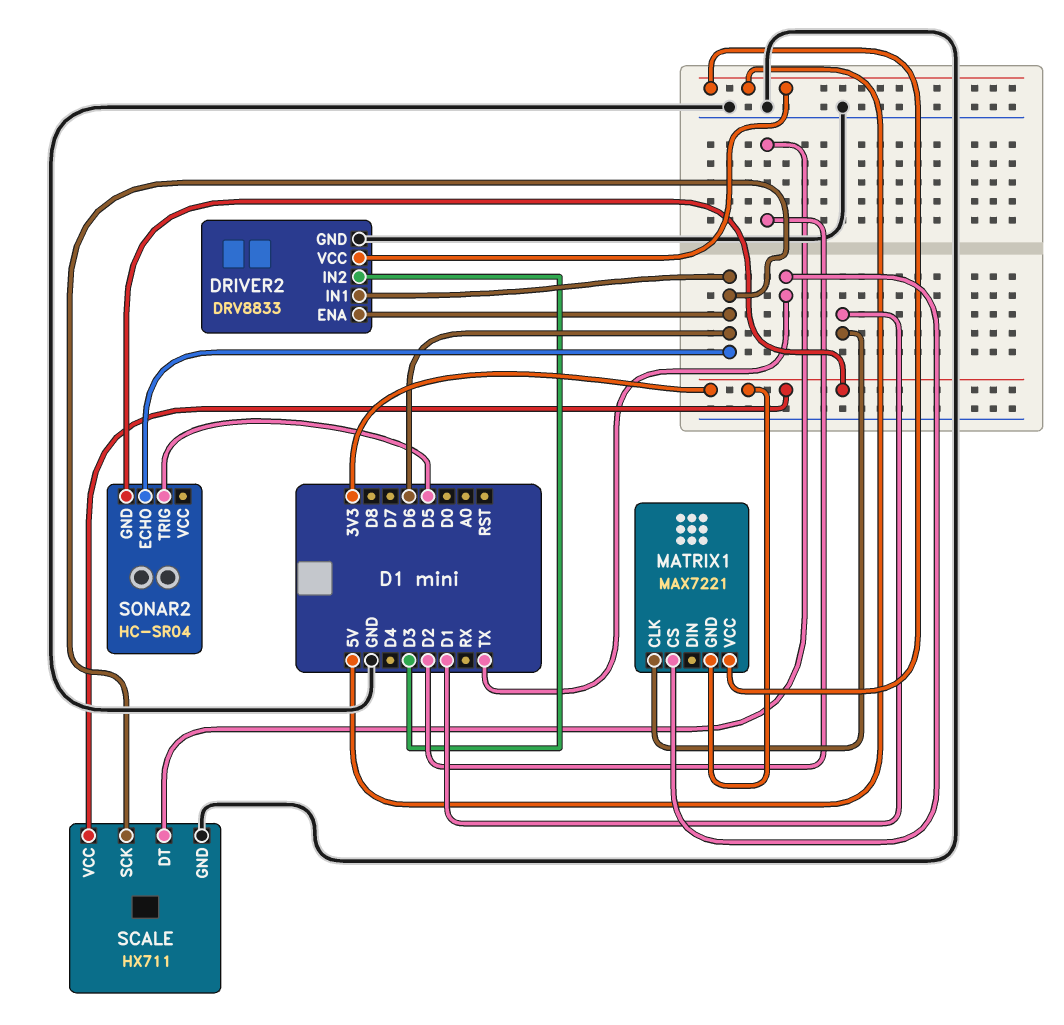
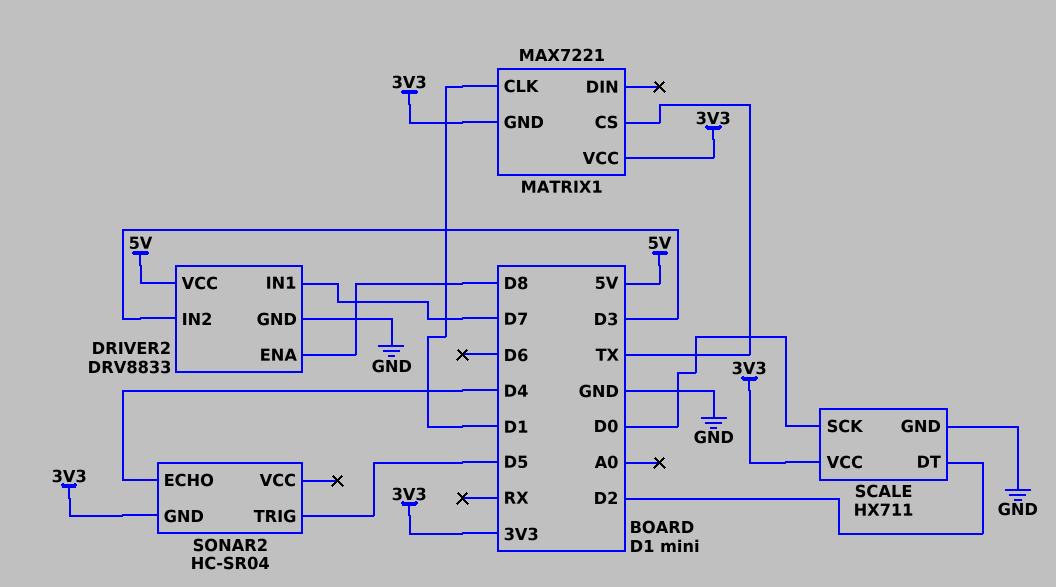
DRIVER2 pin ENA: D6 -> D8
DRIVER2 pin IN1: D6 -> D7
MATRIX1 pin VCC: 5V -> 3V3
SCALE pin SCK: D6 -> D0
SONAR2 pin ECHO: D6 -> D4

